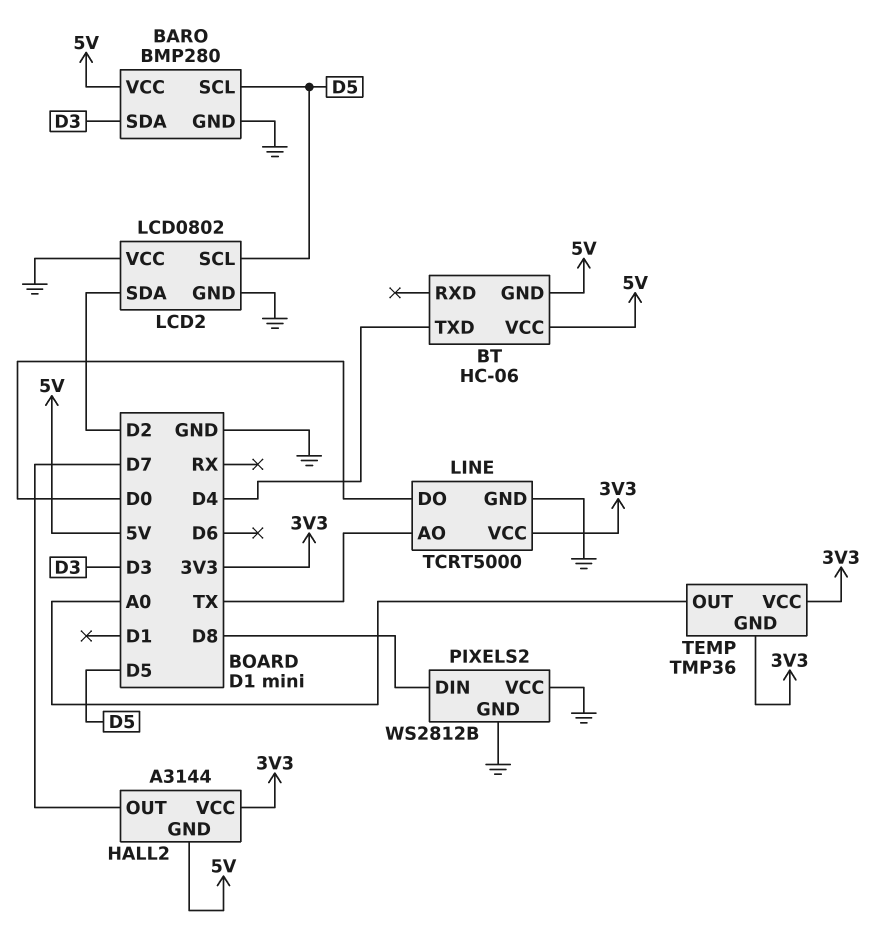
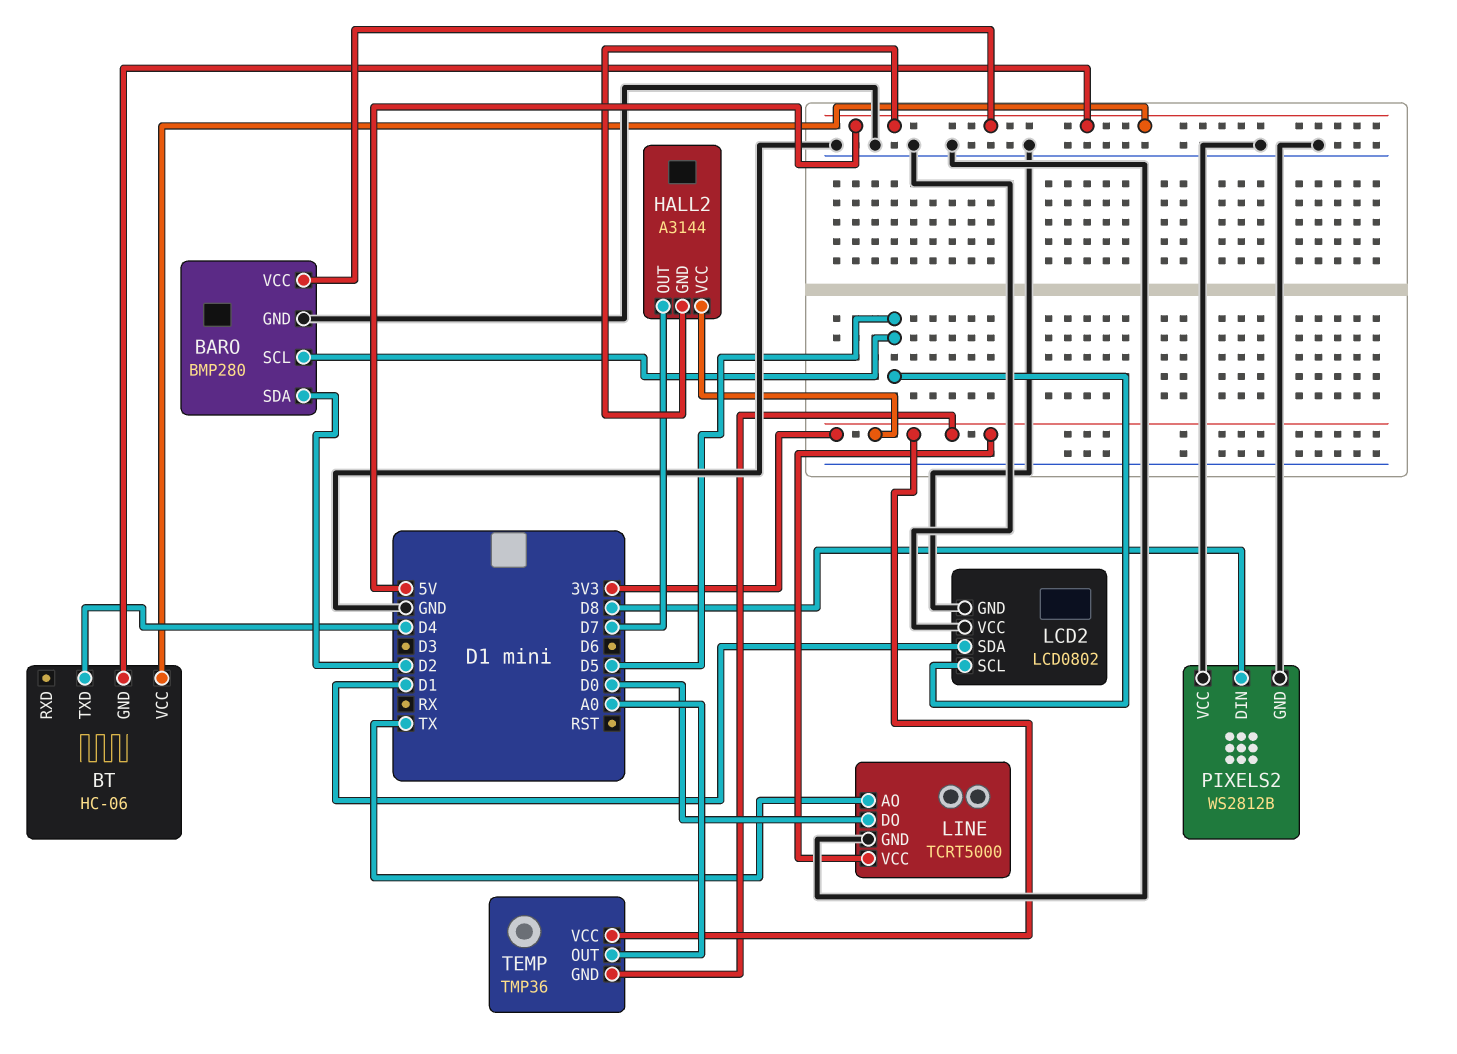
BARO pin SDA: D3 -> D2
LCD2 pin SDA: D2 -> D1

